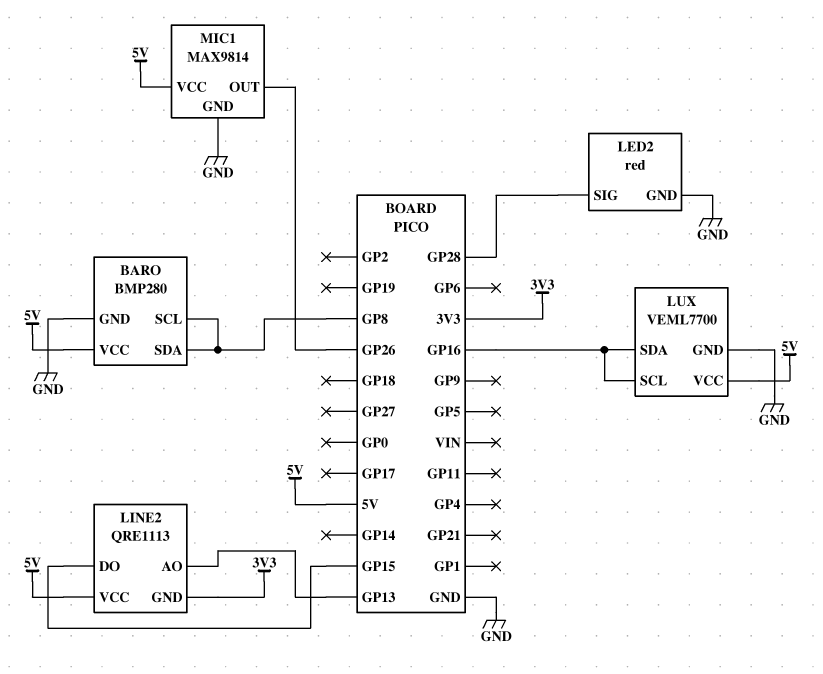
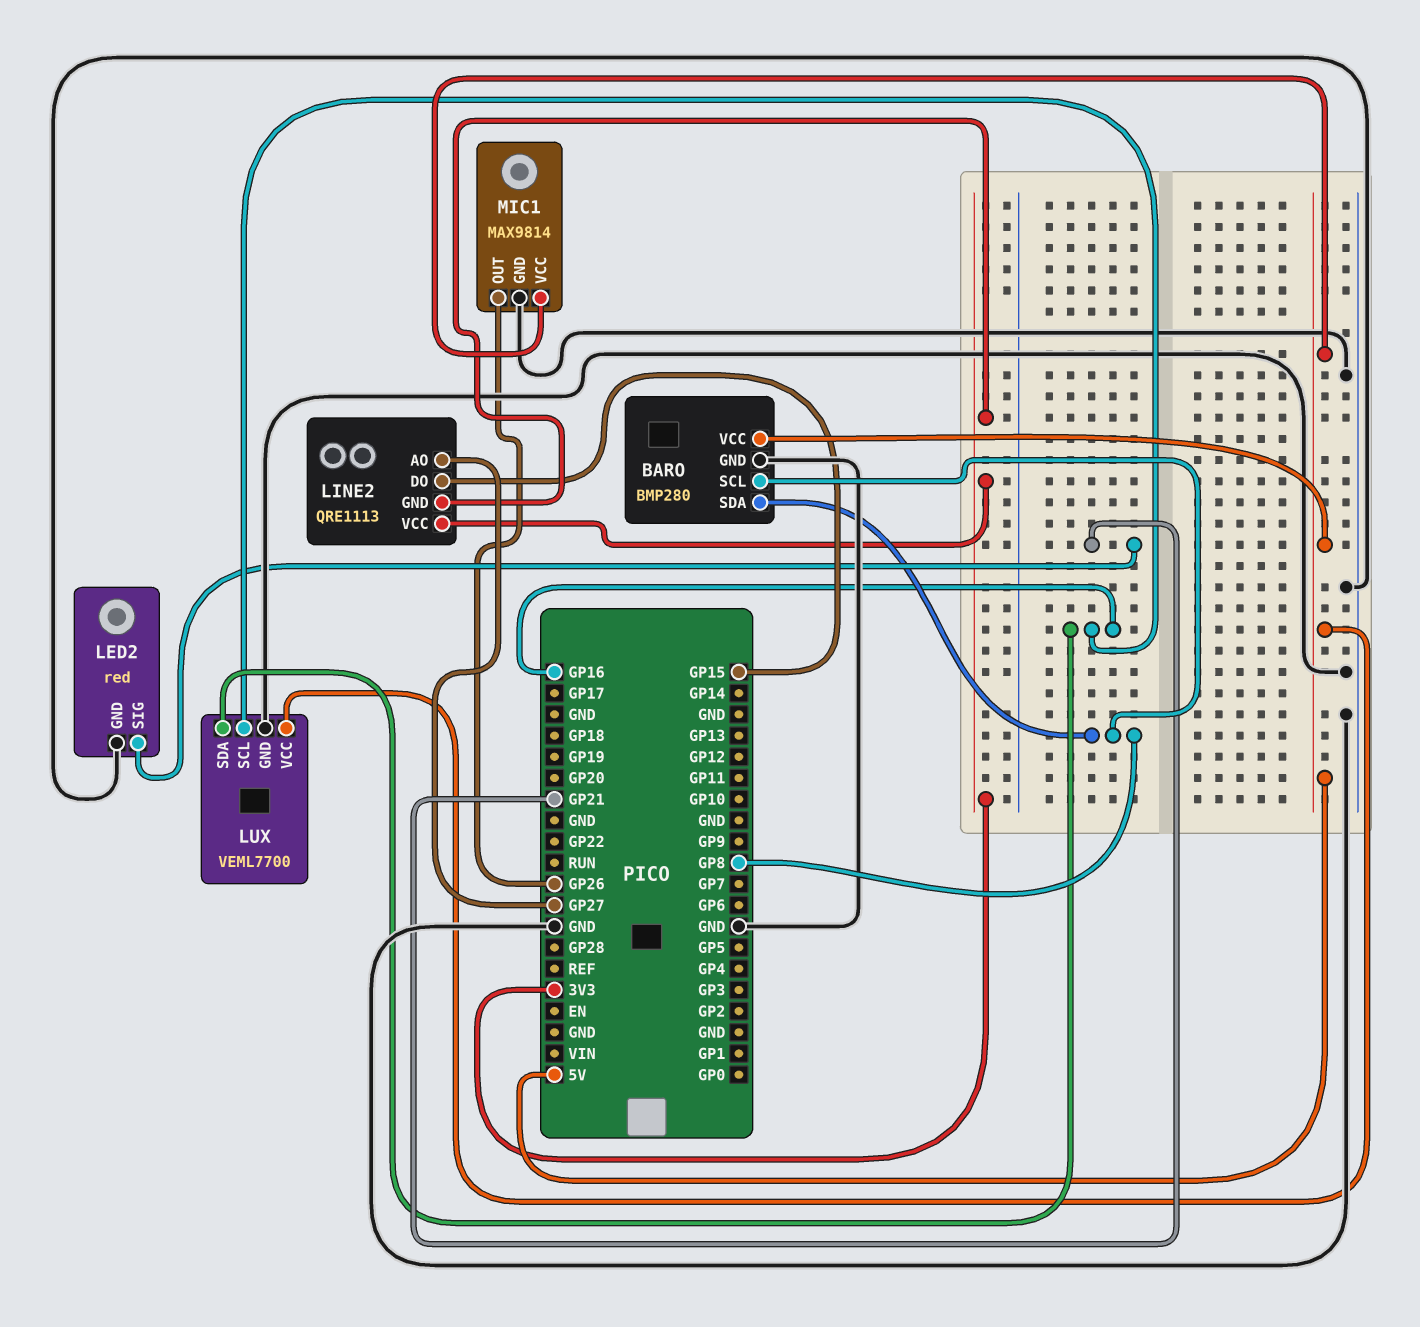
LED2 pin SIG: GP28 -> GP21
LINE2 pin AO: GP13 -> GP27
LINE2 pin VCC: 5V -> 3V3

